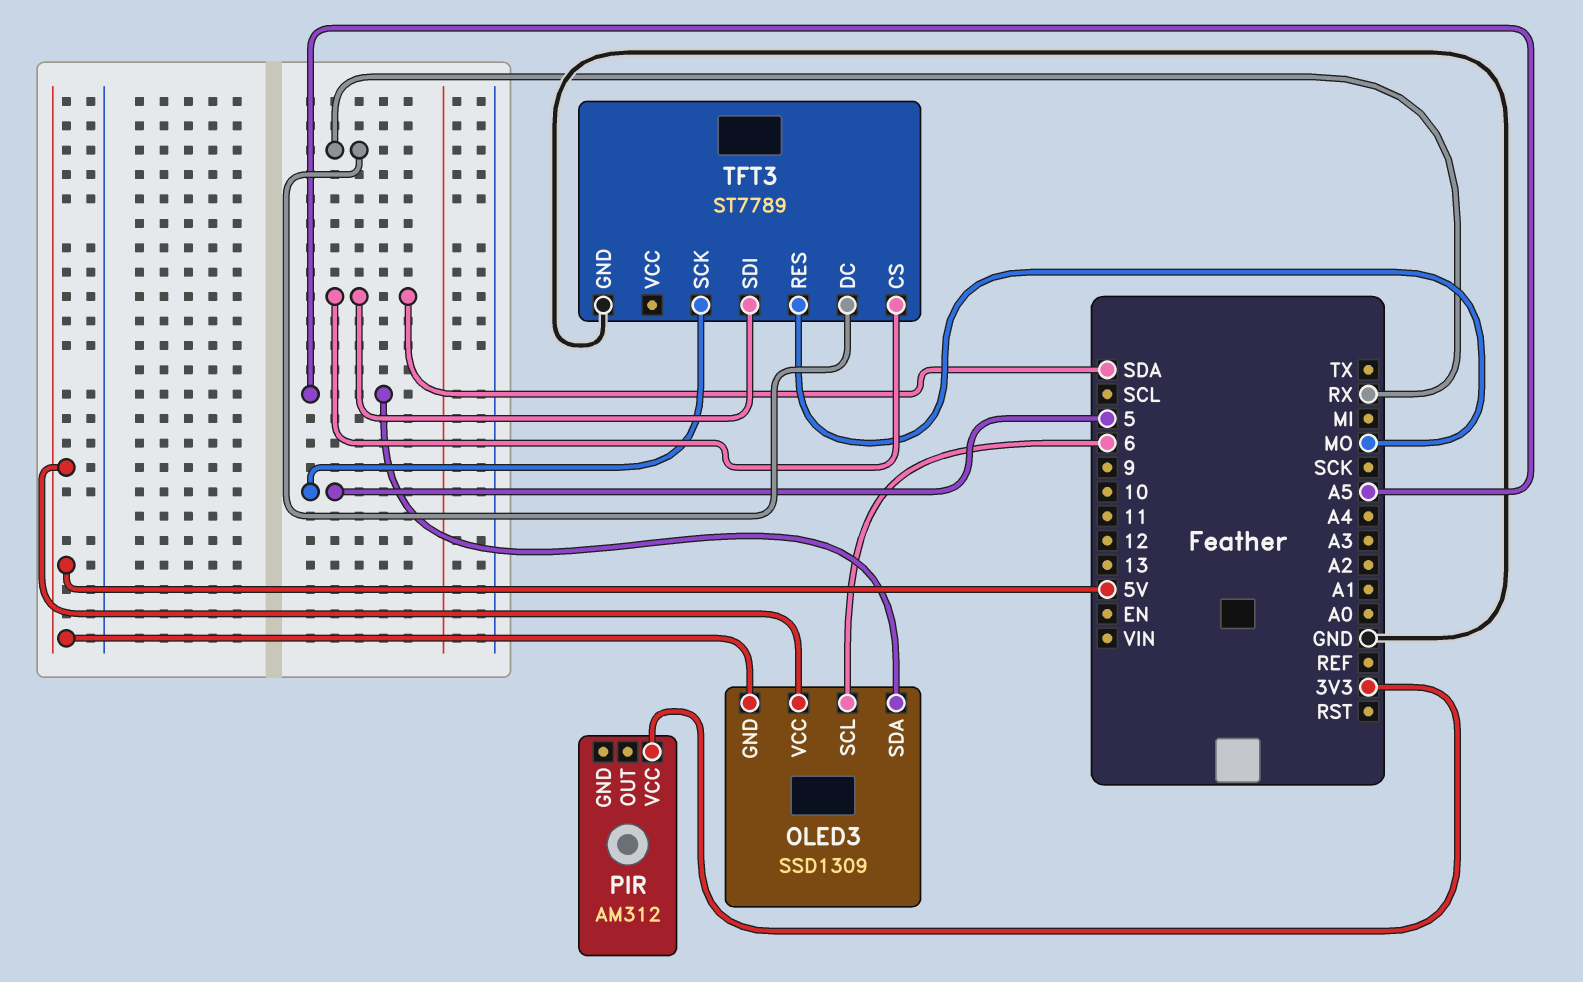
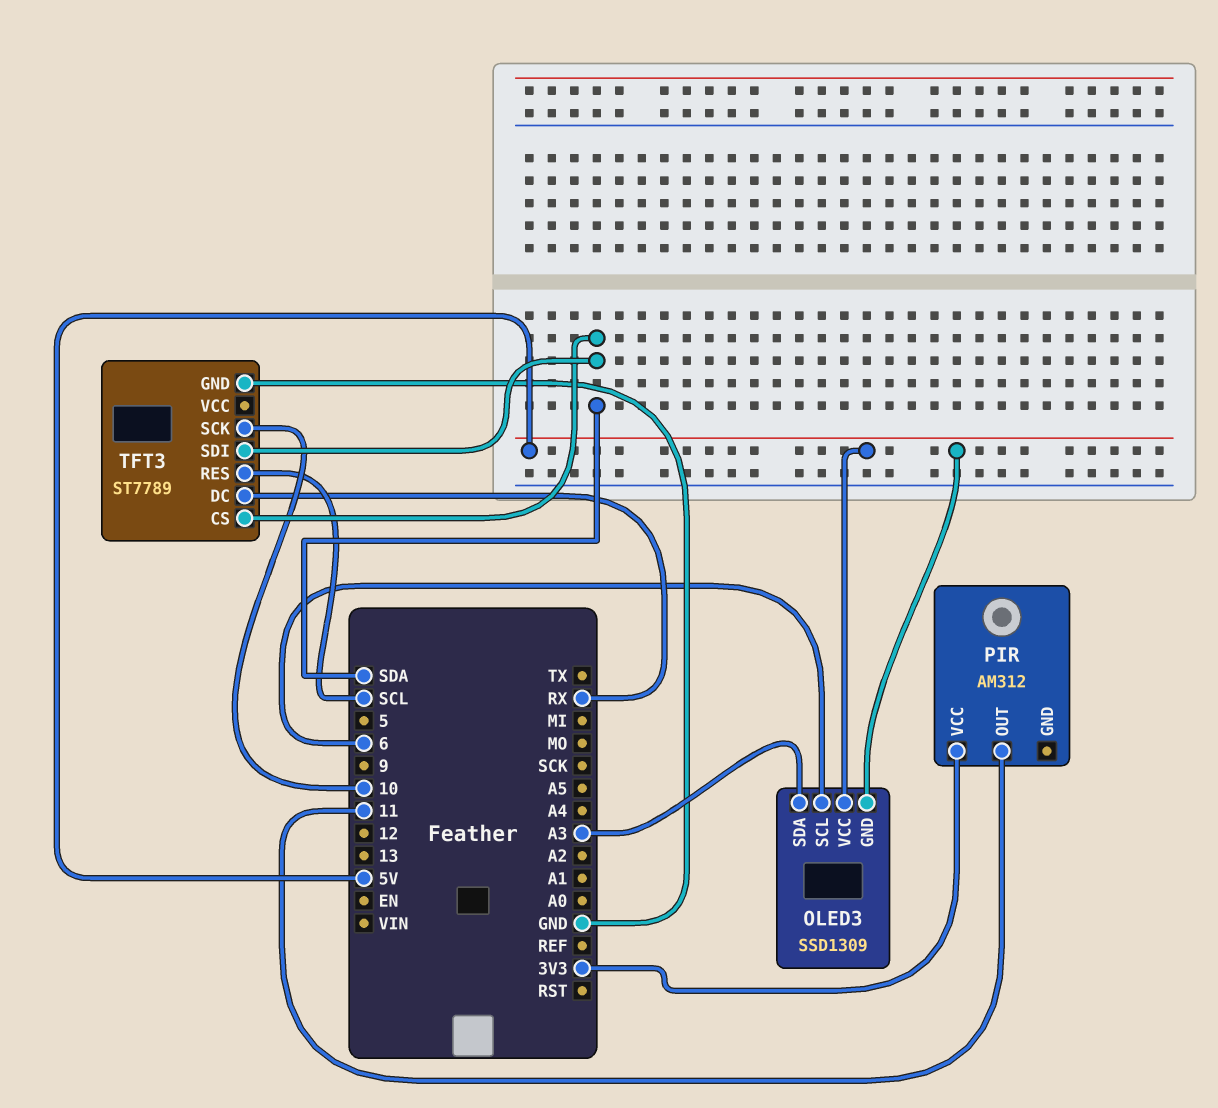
OLED3 pin SDA: A5 -> A3
PIR pin OUT: none -> 11
TFT3 pin RES: MO -> SCL
TFT3 pin SCK: 5 -> 10

